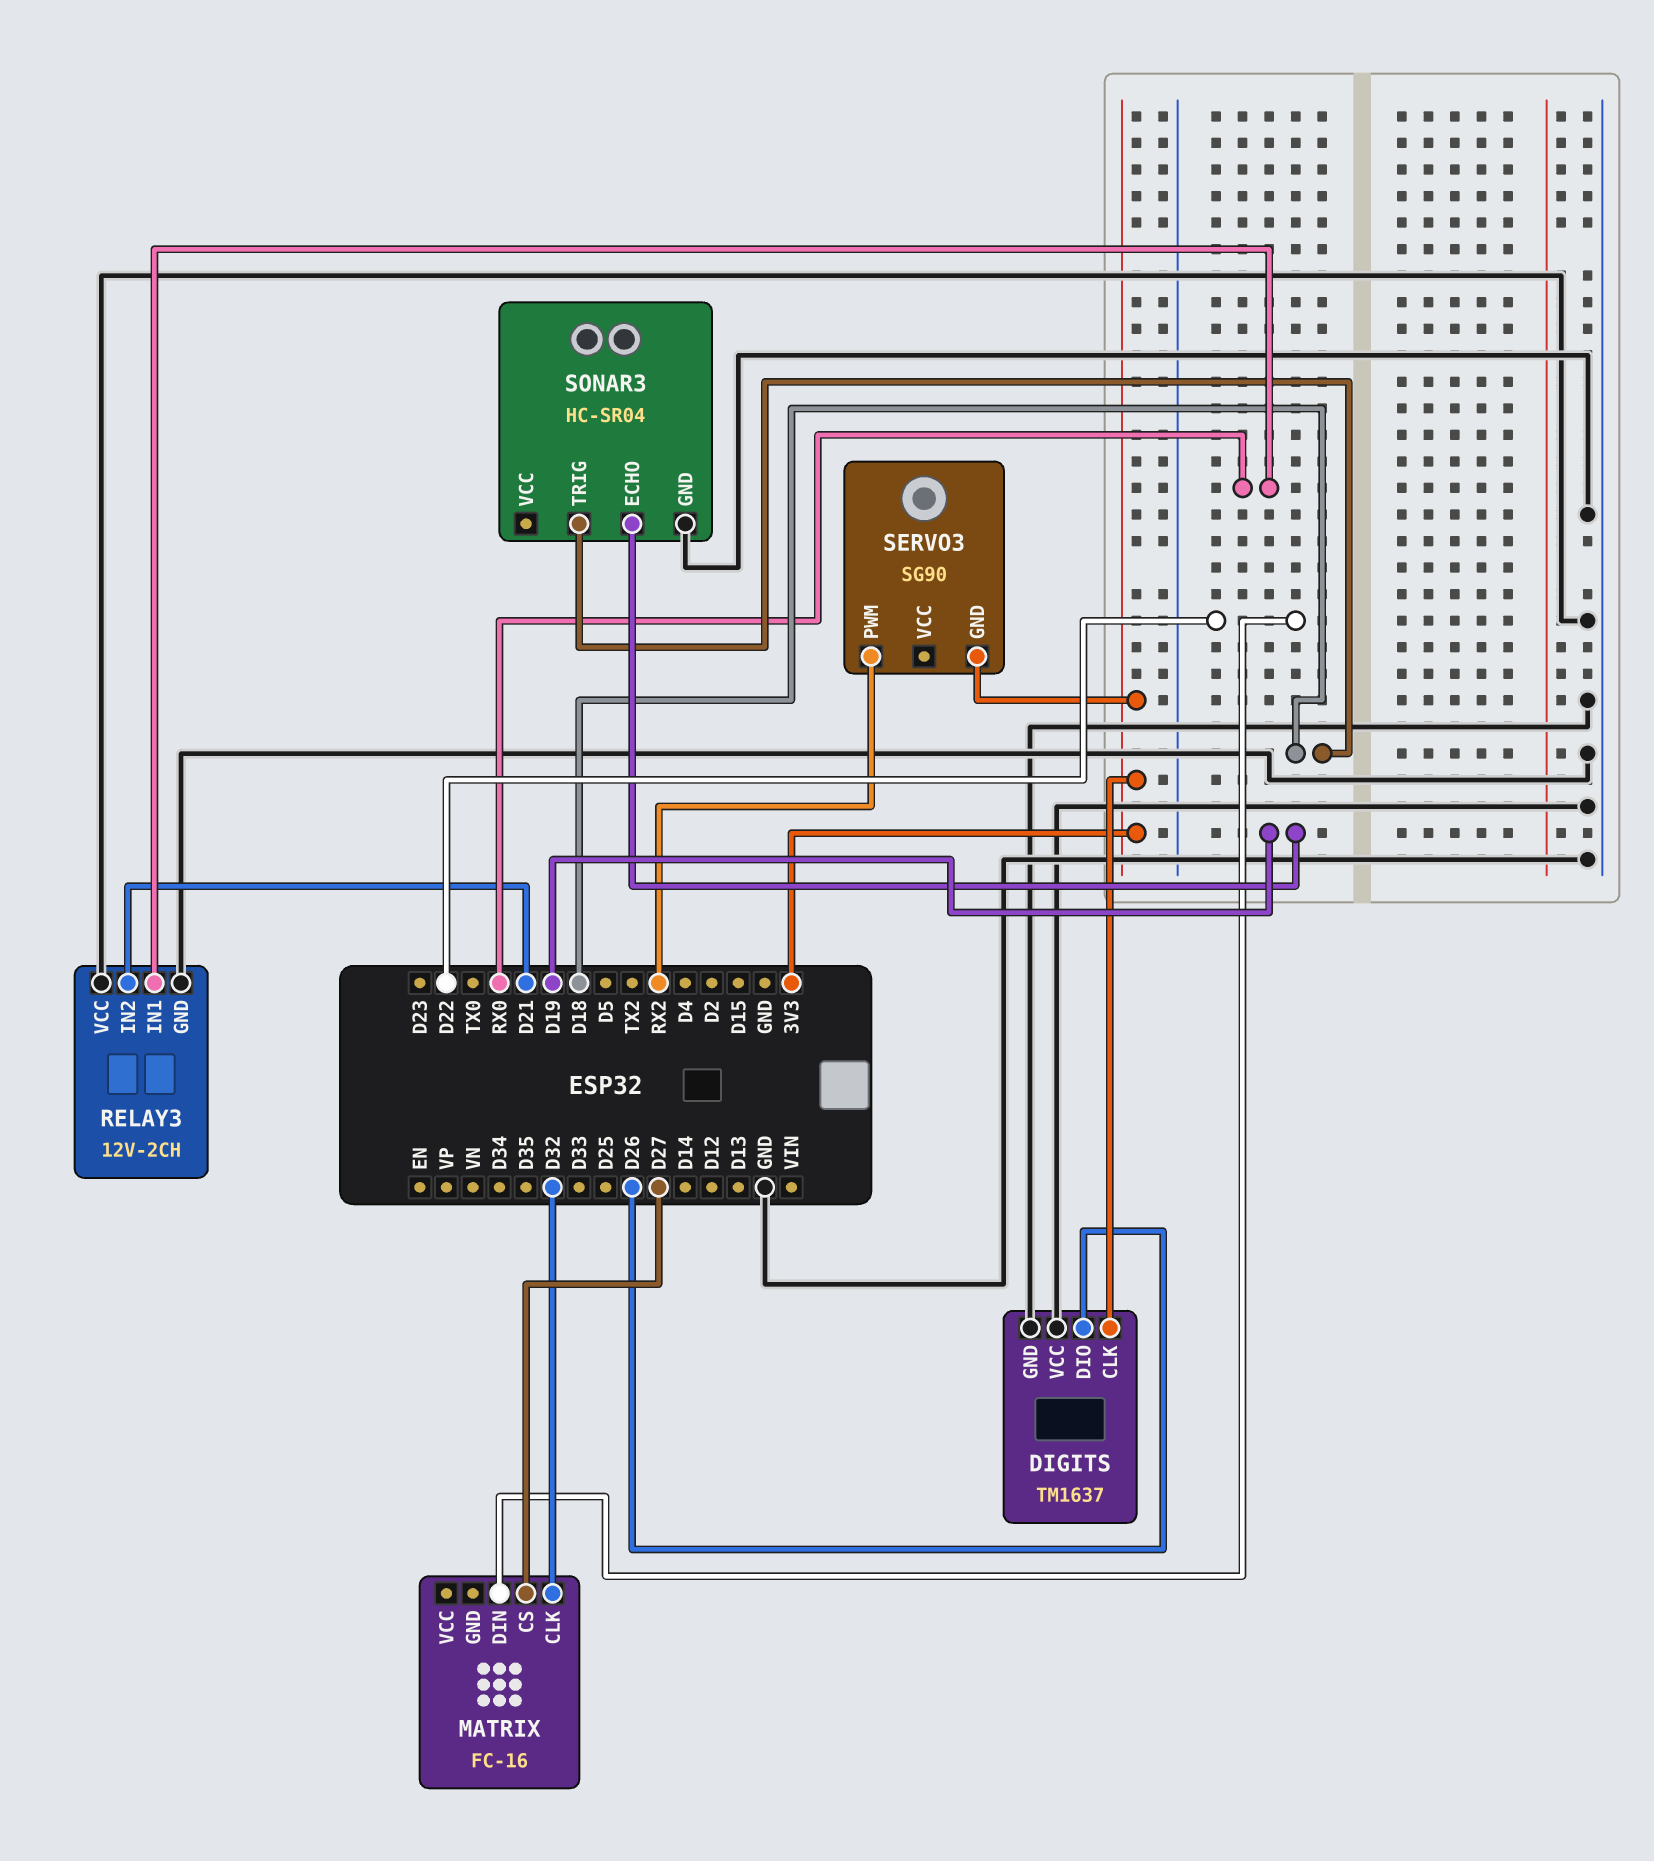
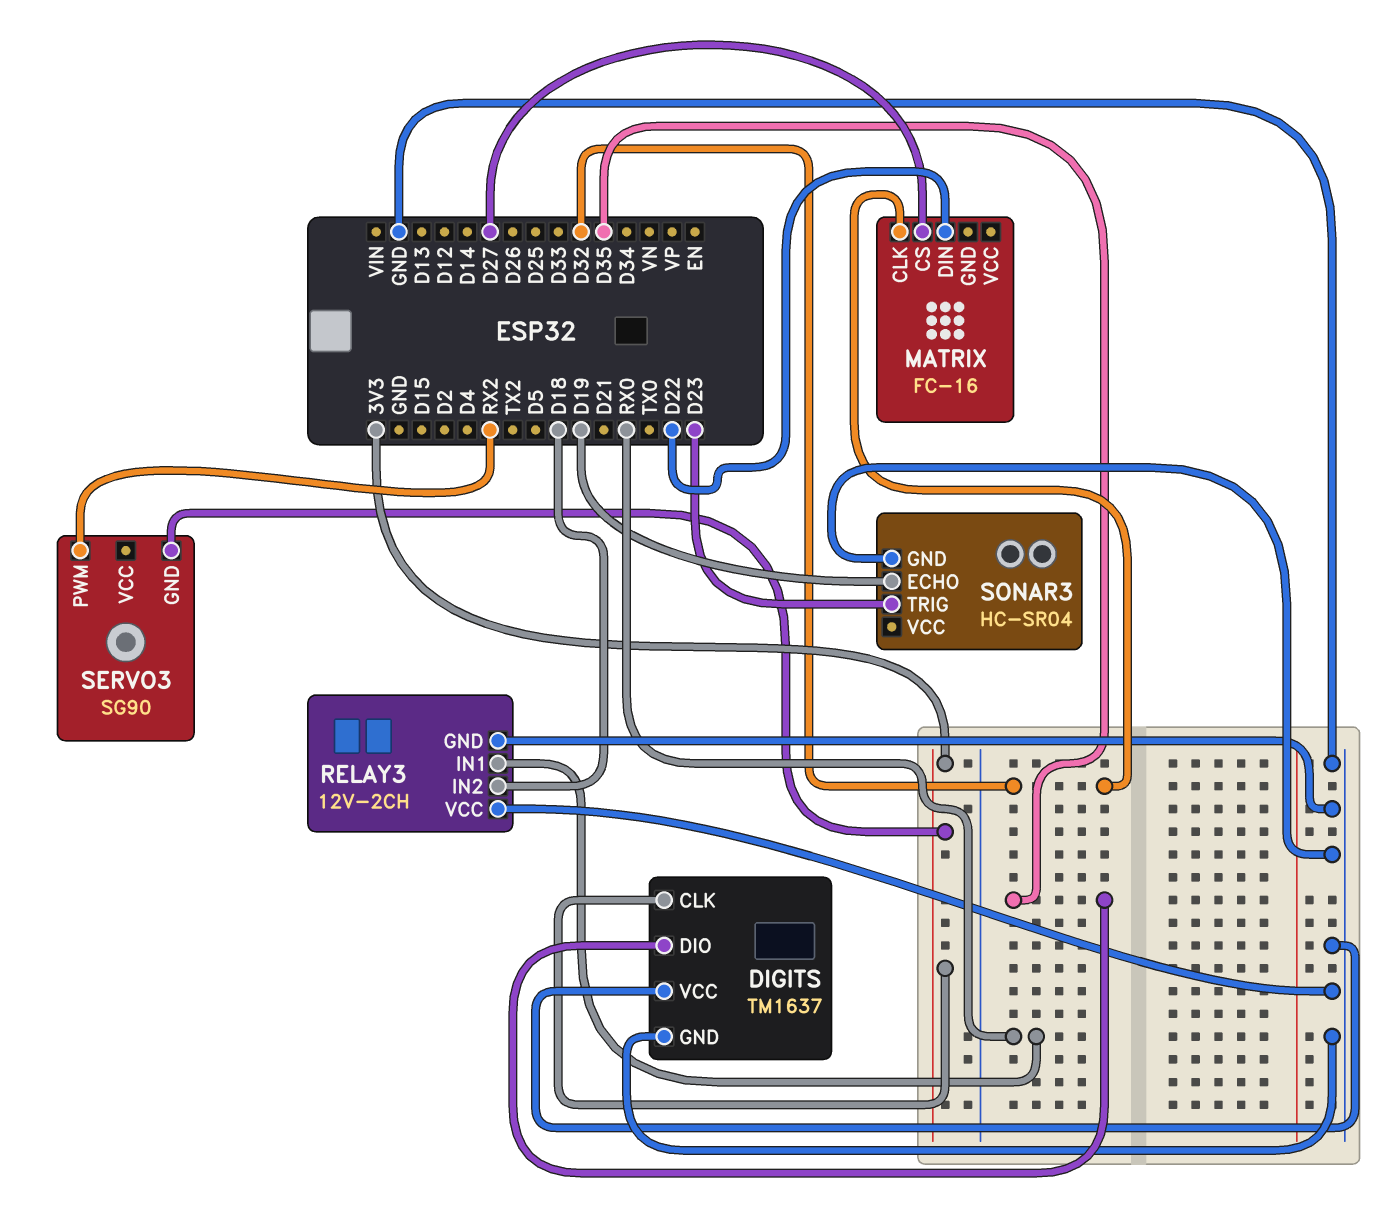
DIGITS pin DIO: D26 -> D35
RELAY3 pin IN2: D21 -> D18
SONAR3 pin TRIG: D18 -> D23

